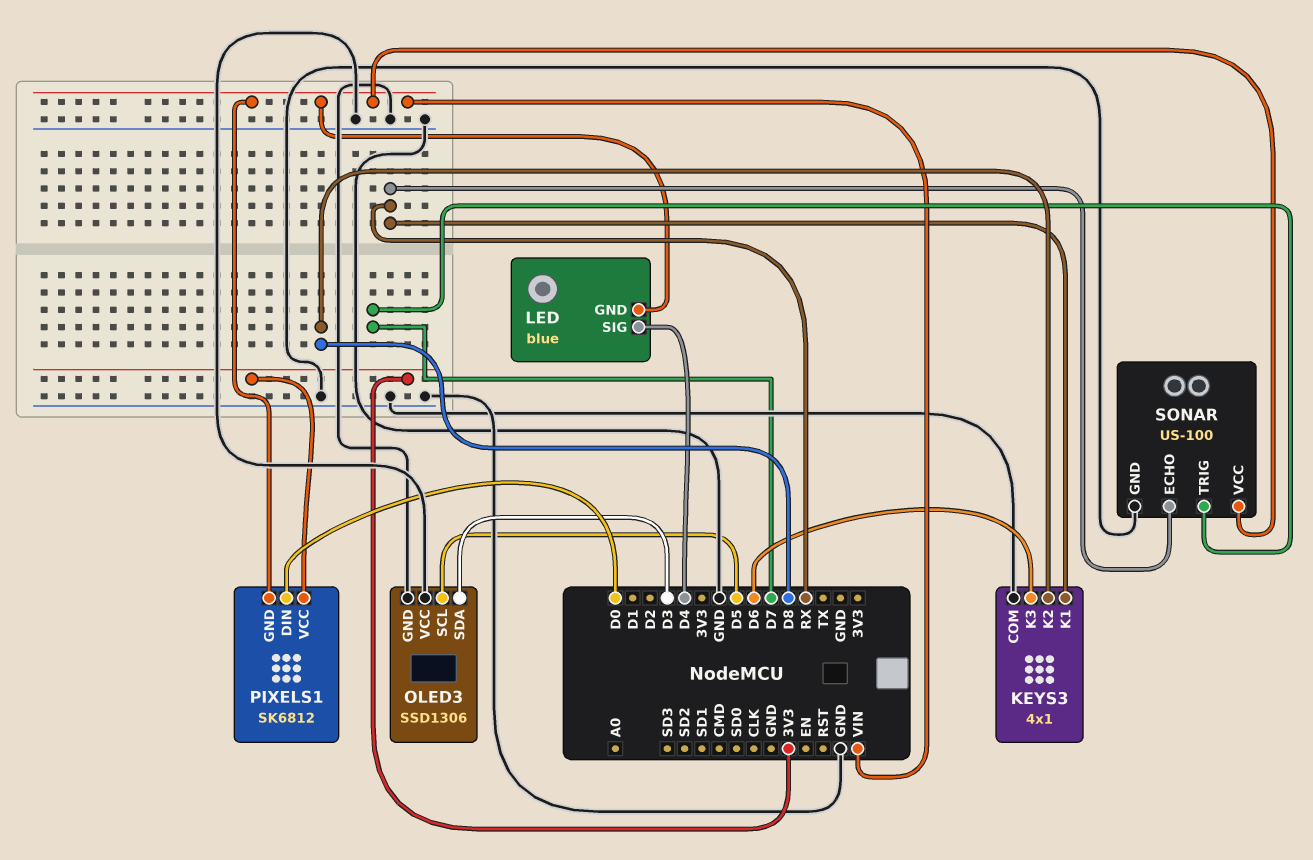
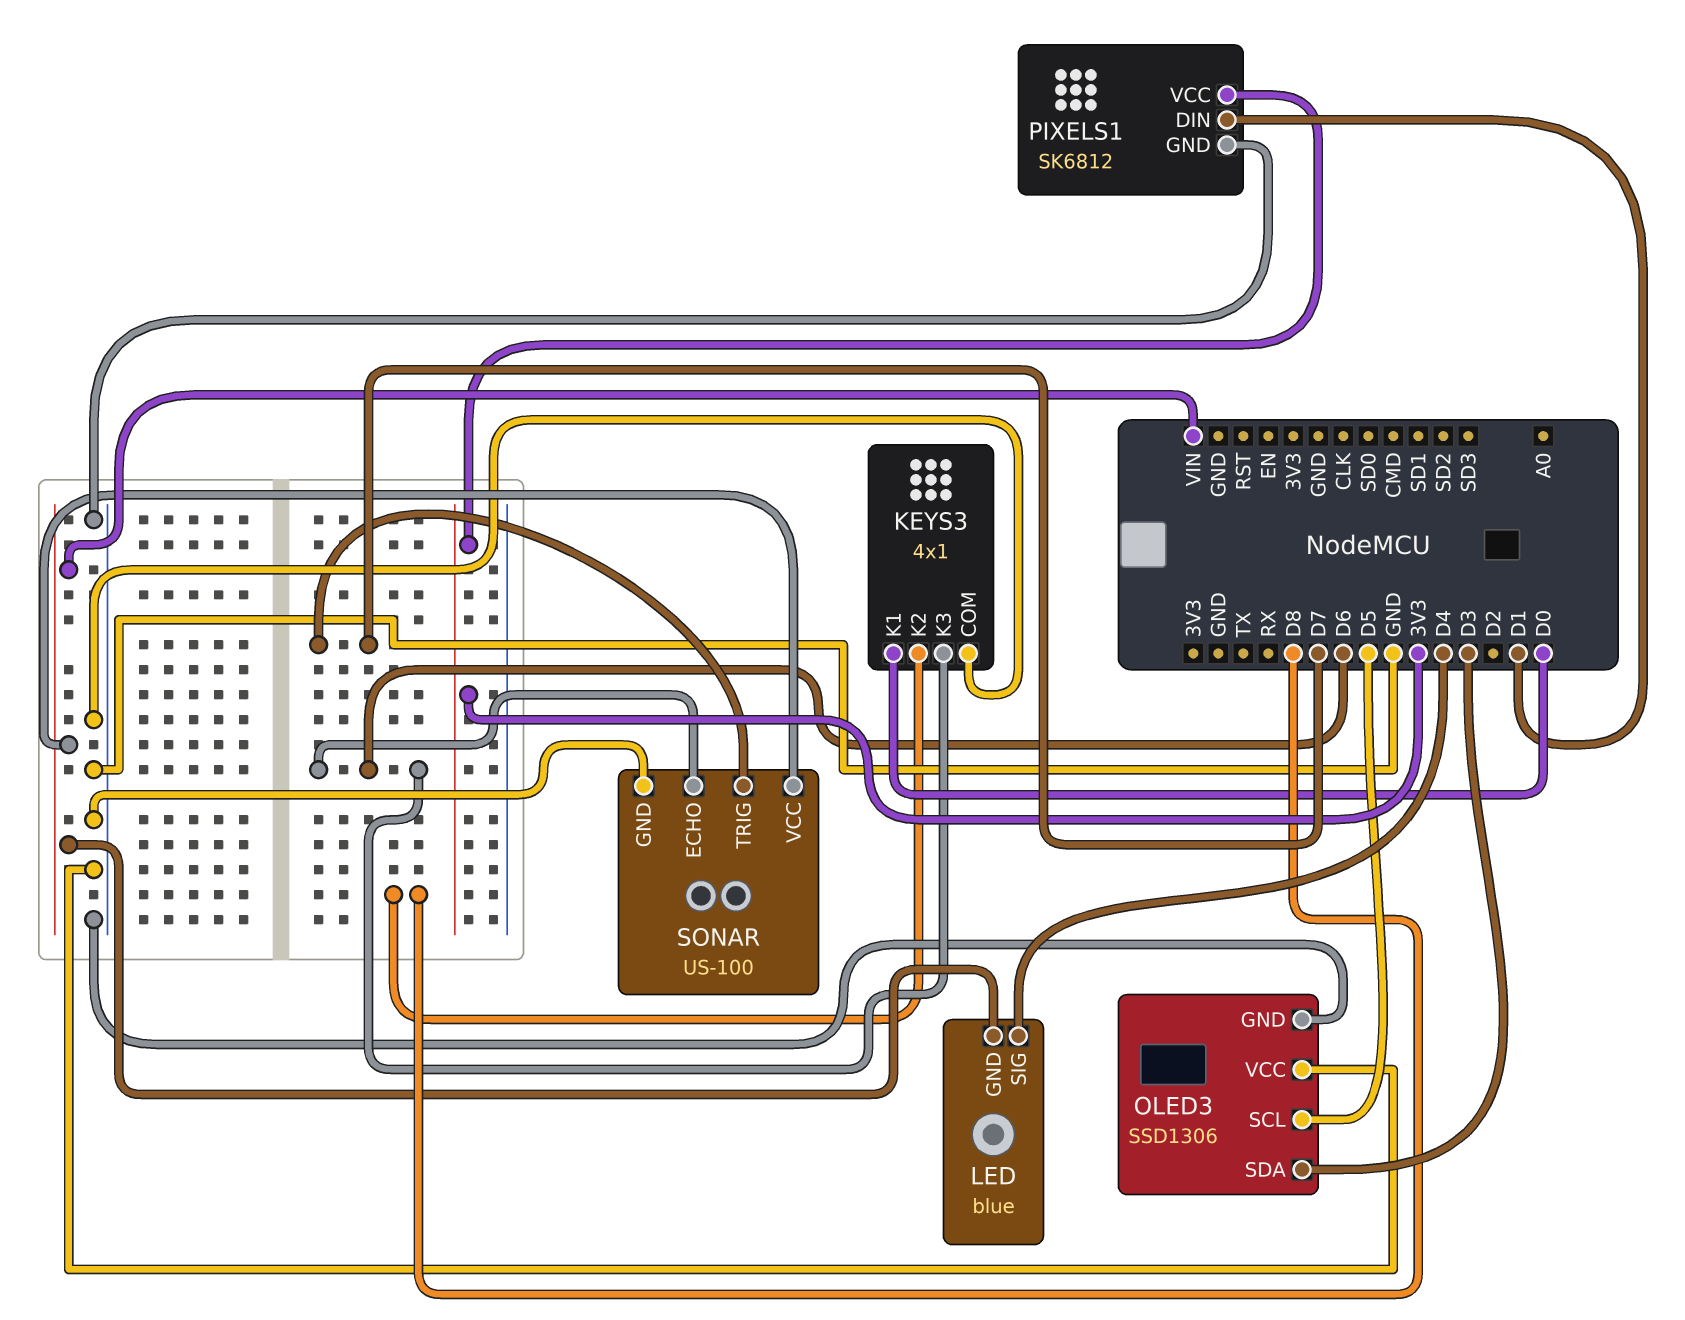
KEYS3 pin K1: RX -> D0
PIXELS1 pin DIN: D0 -> D1
PIXELS1 pin GND: VIN -> GND
SONAR pin ECHO: RX -> D6

